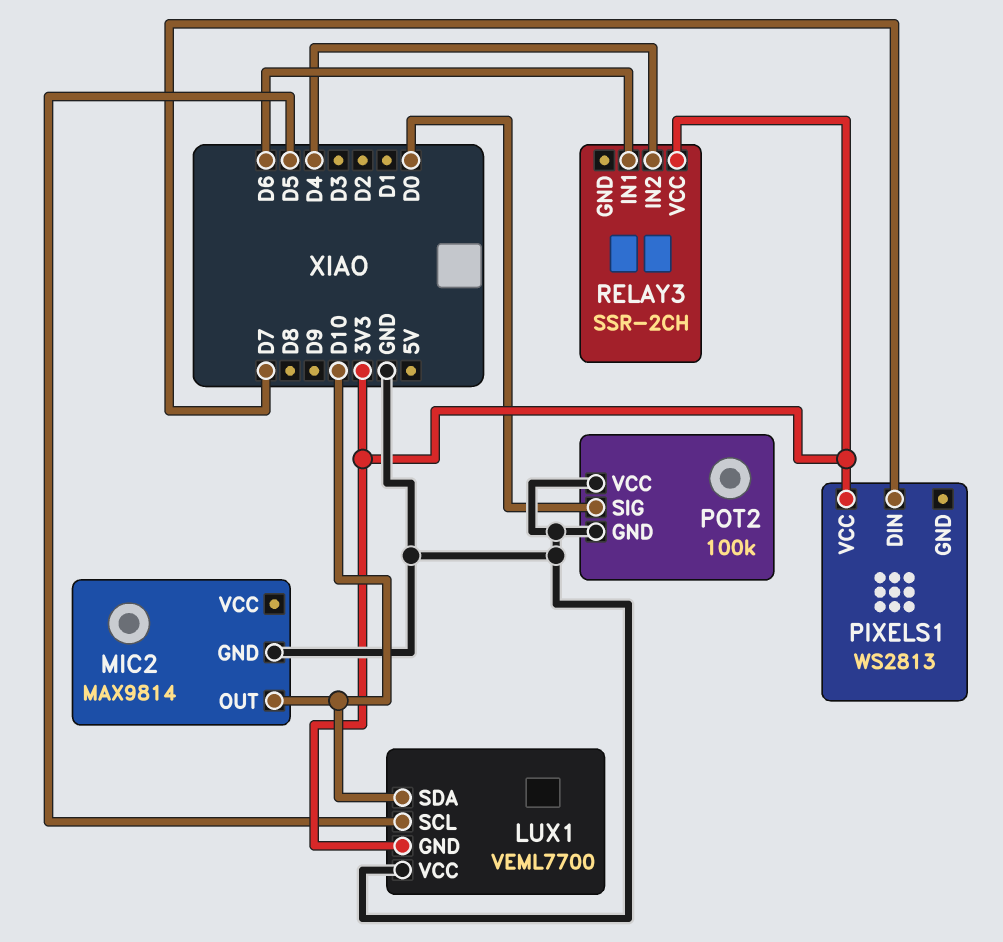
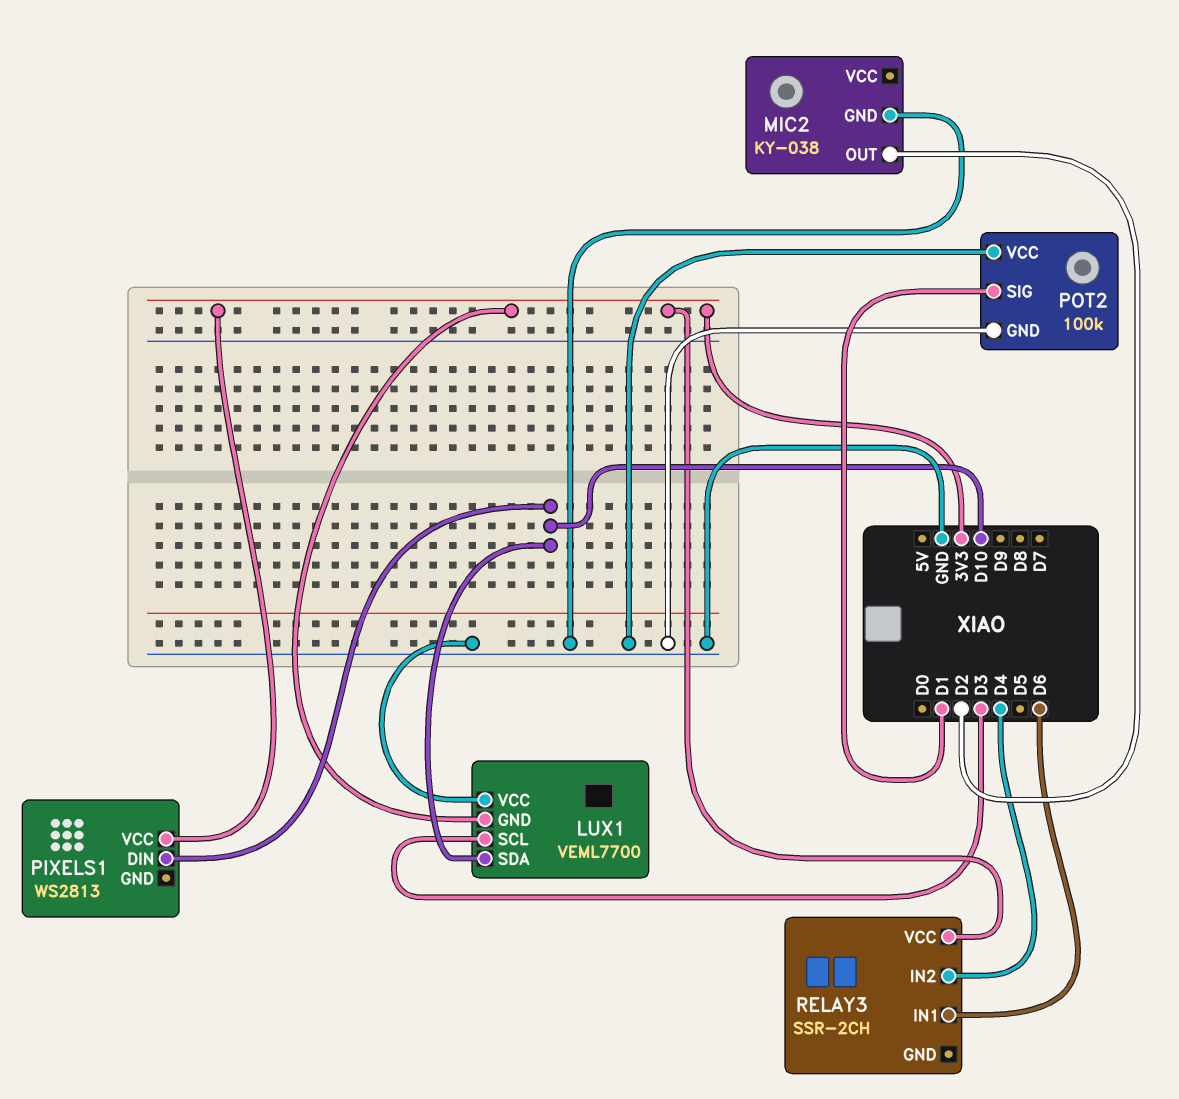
LUX1 pin SCL: D5 -> D3
MIC2: MAX9814 -> KY-038
MIC2 pin OUT: D10 -> D2
PIXELS1 pin DIN: D7 -> D10
POT2 pin SIG: D0 -> D1

